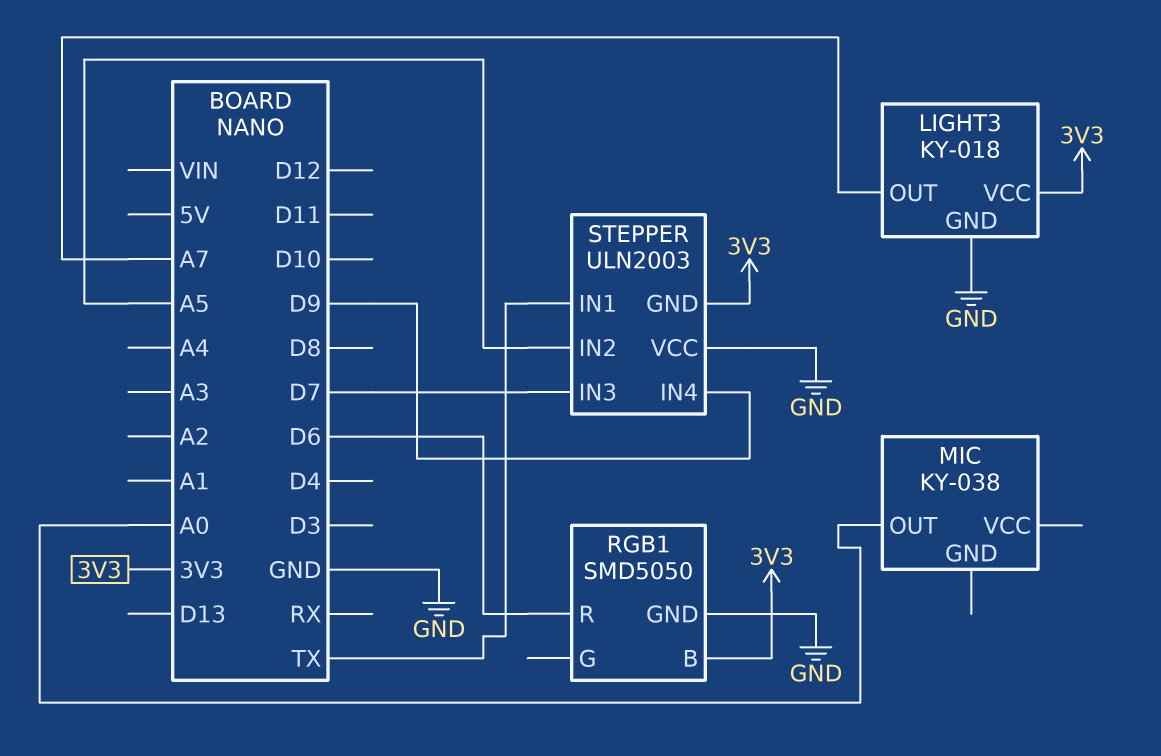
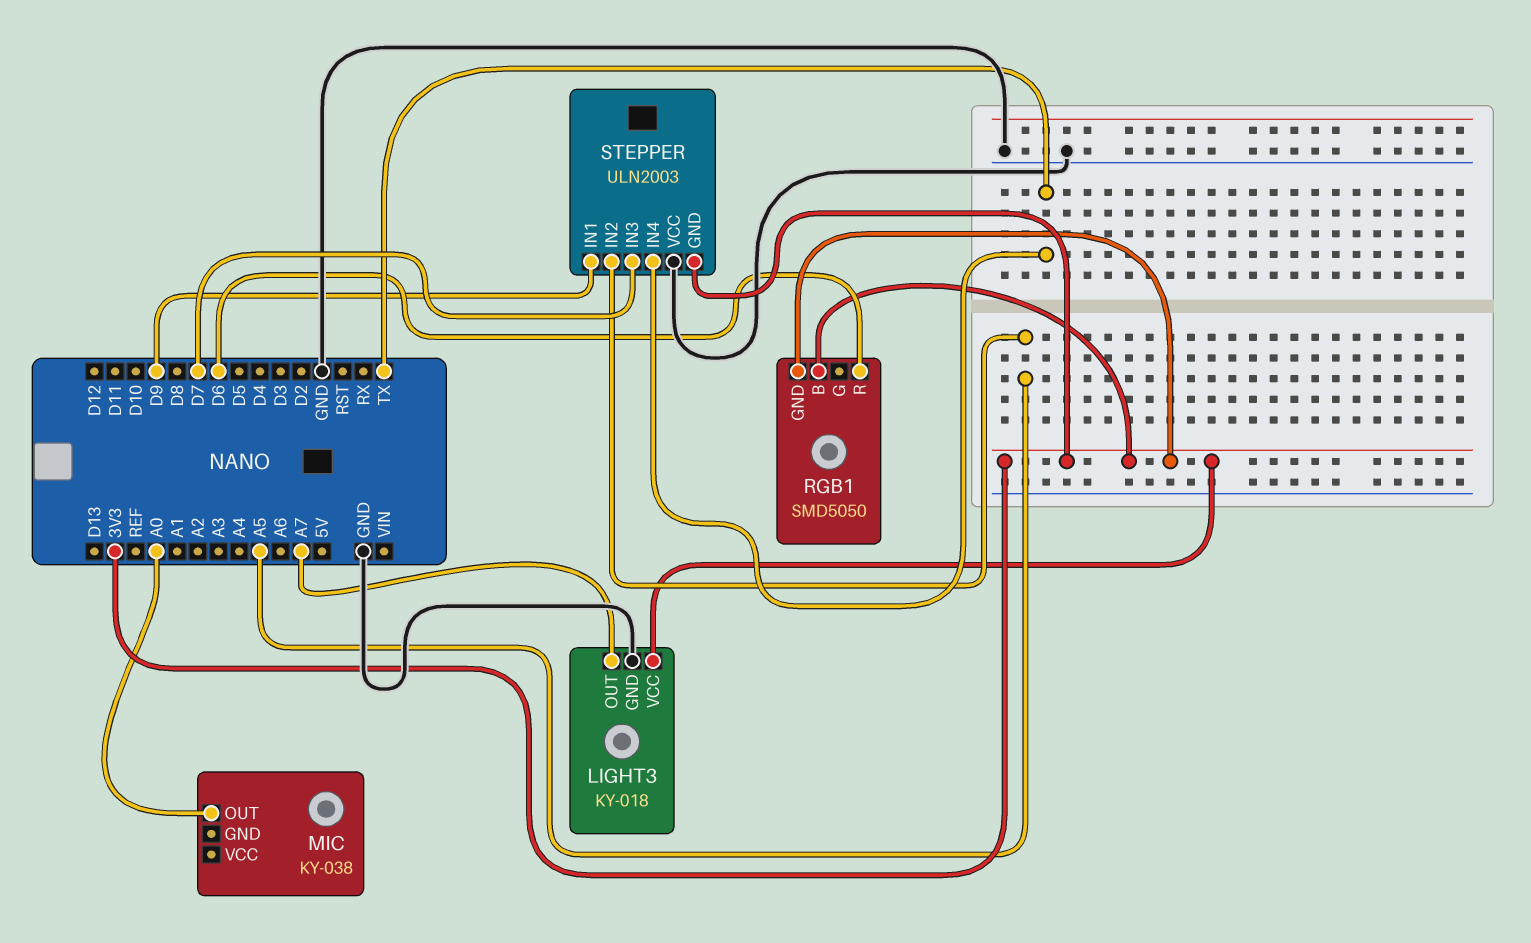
RGB1 pin GND: GND -> 3V3
STEPPER pin IN1: TX -> D9
STEPPER pin IN4: D9 -> TX

